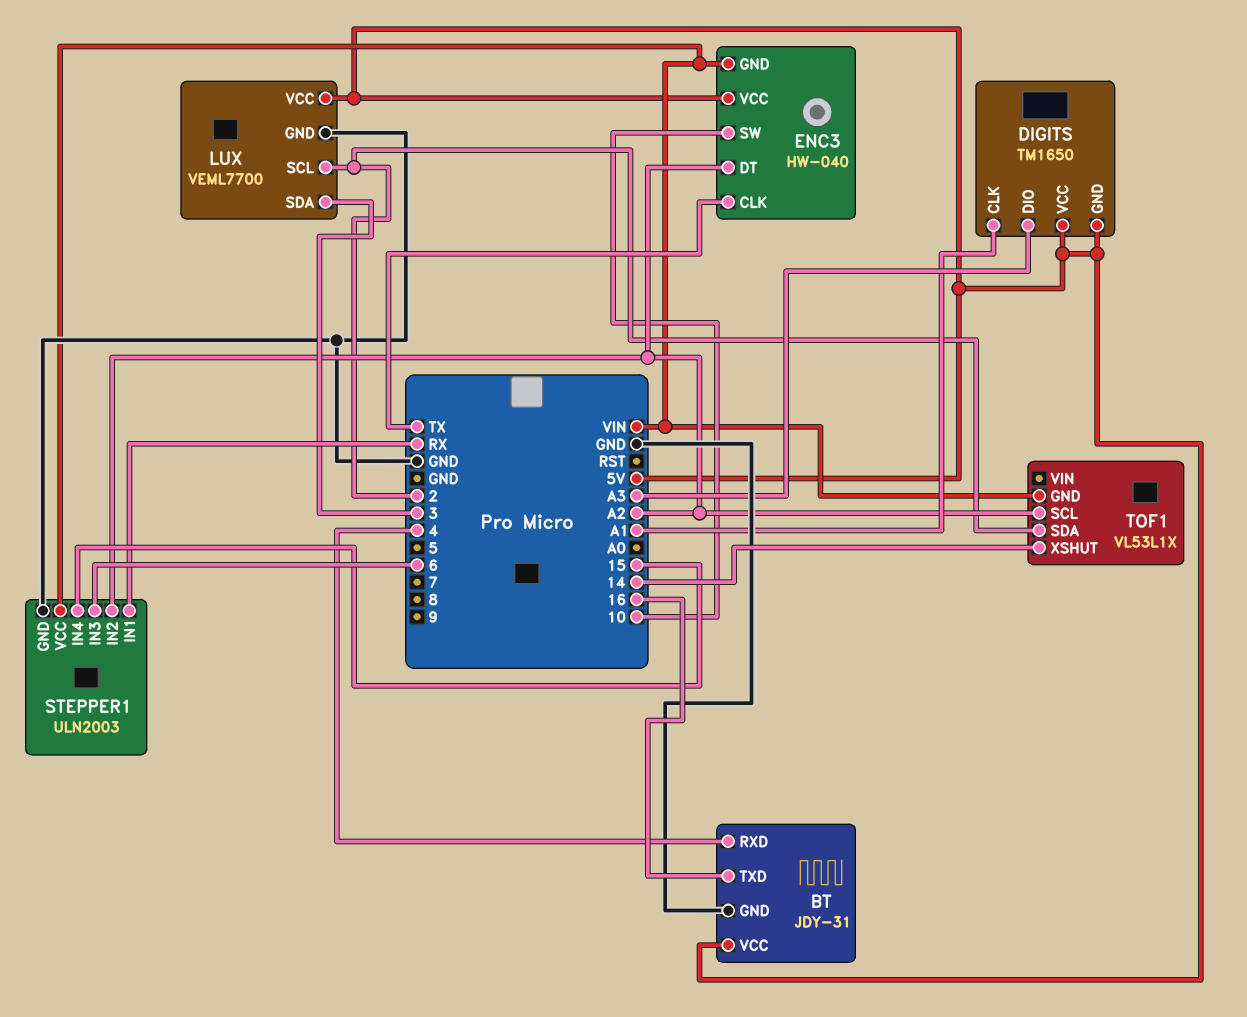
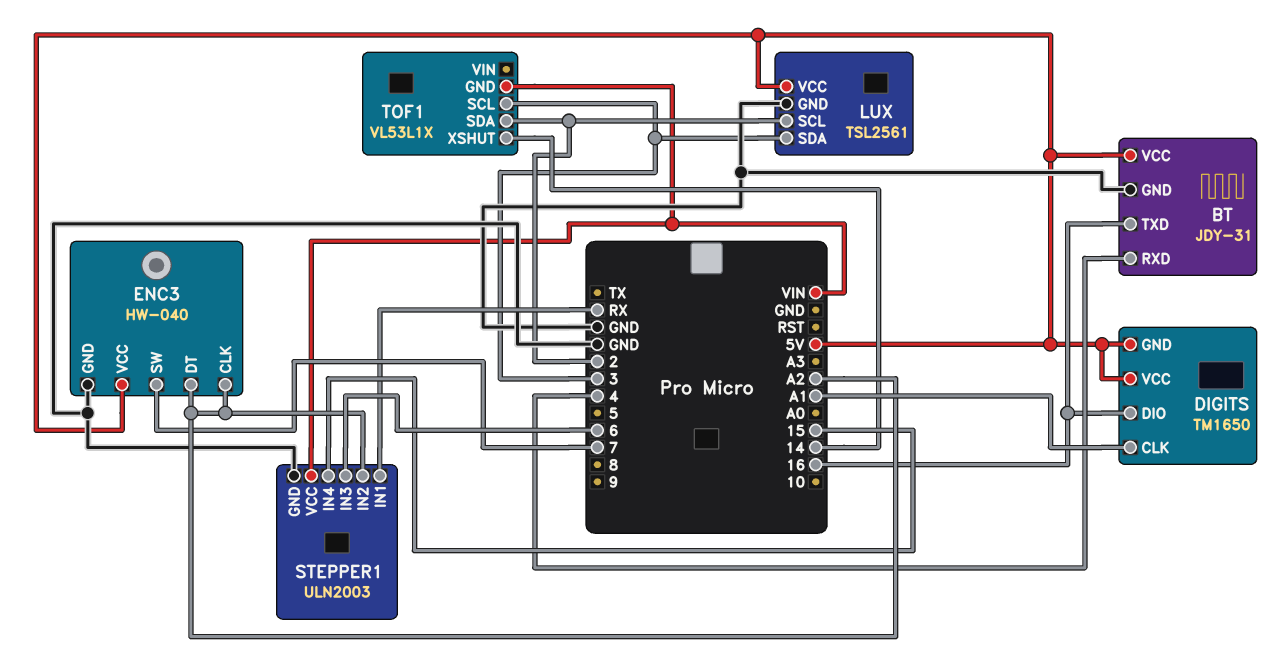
DIGITS pin DIO: A3 -> 16
ENC3 pin CLK: TX -> A2
ENC3 pin GND: VIN -> GND
ENC3 pin SW: 10 -> 7
LUX: VEML7700 -> TSL2561
TOF1 pin SCL: A2 -> 3

